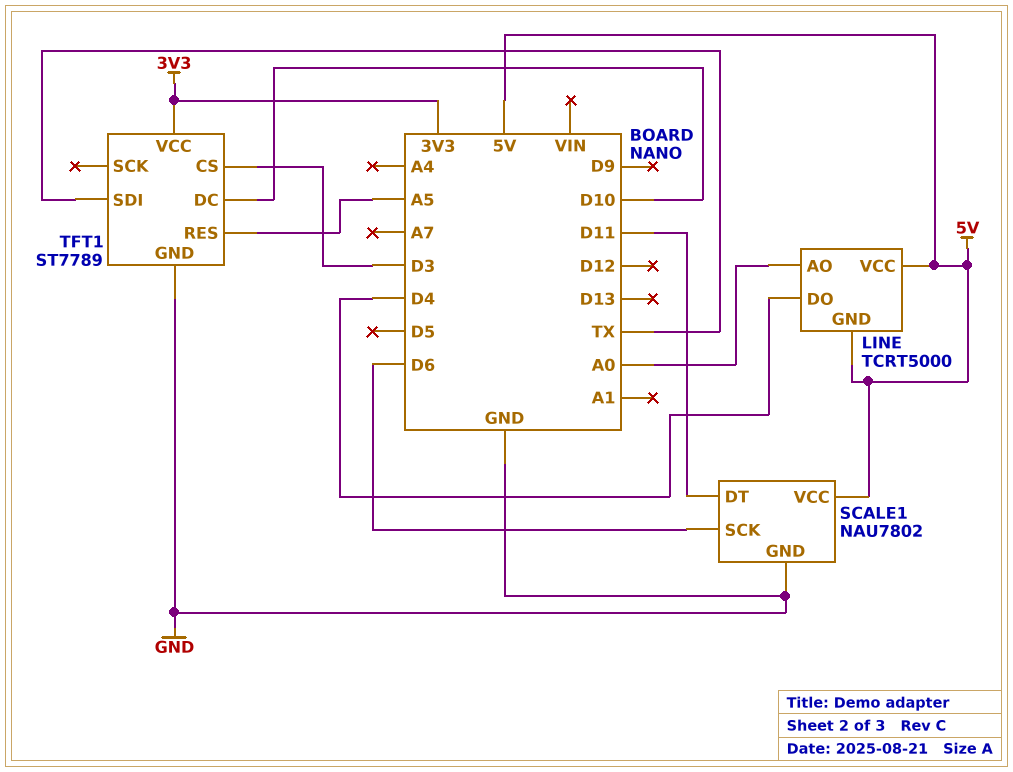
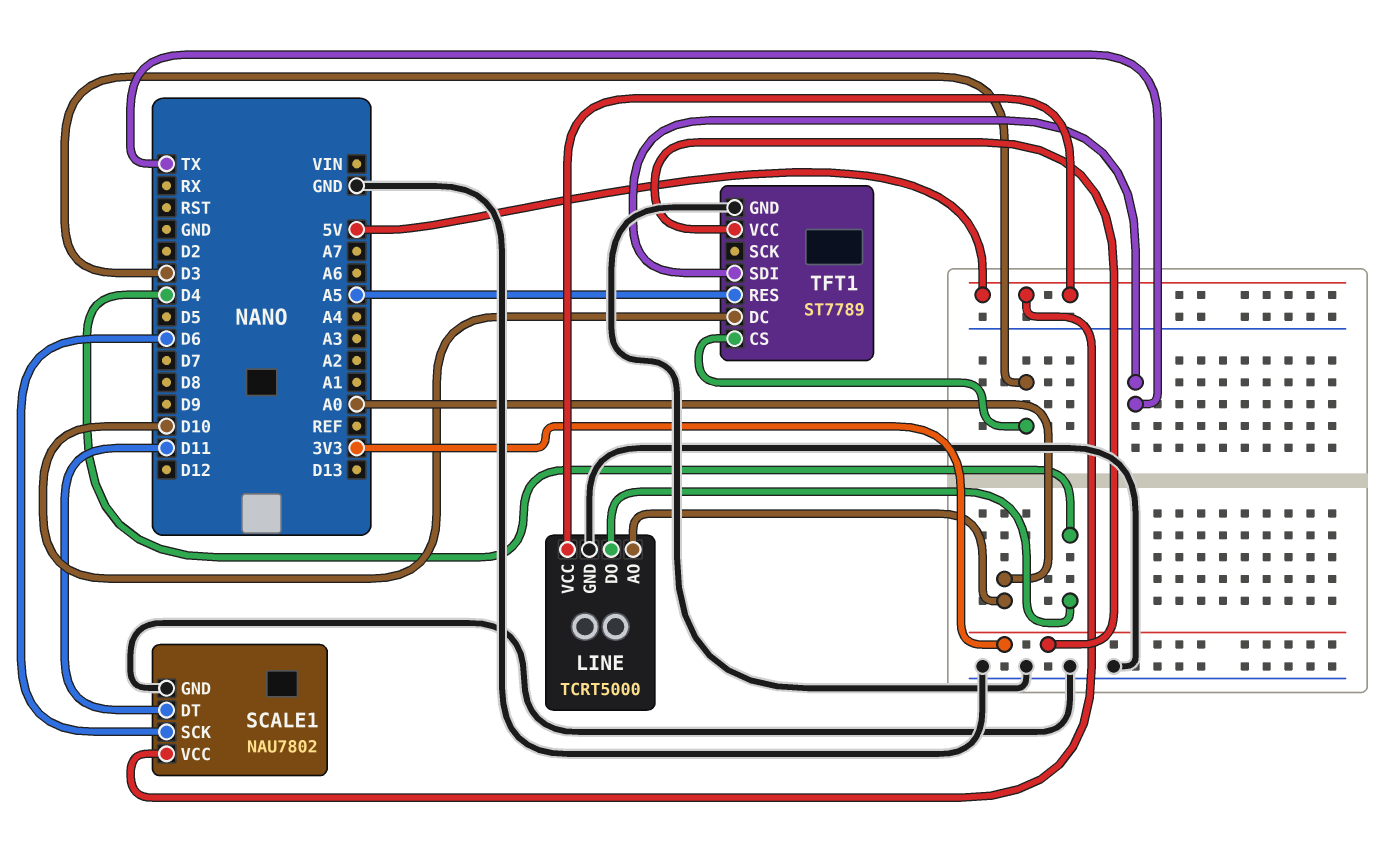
LINE pin GND: 5V -> GND

